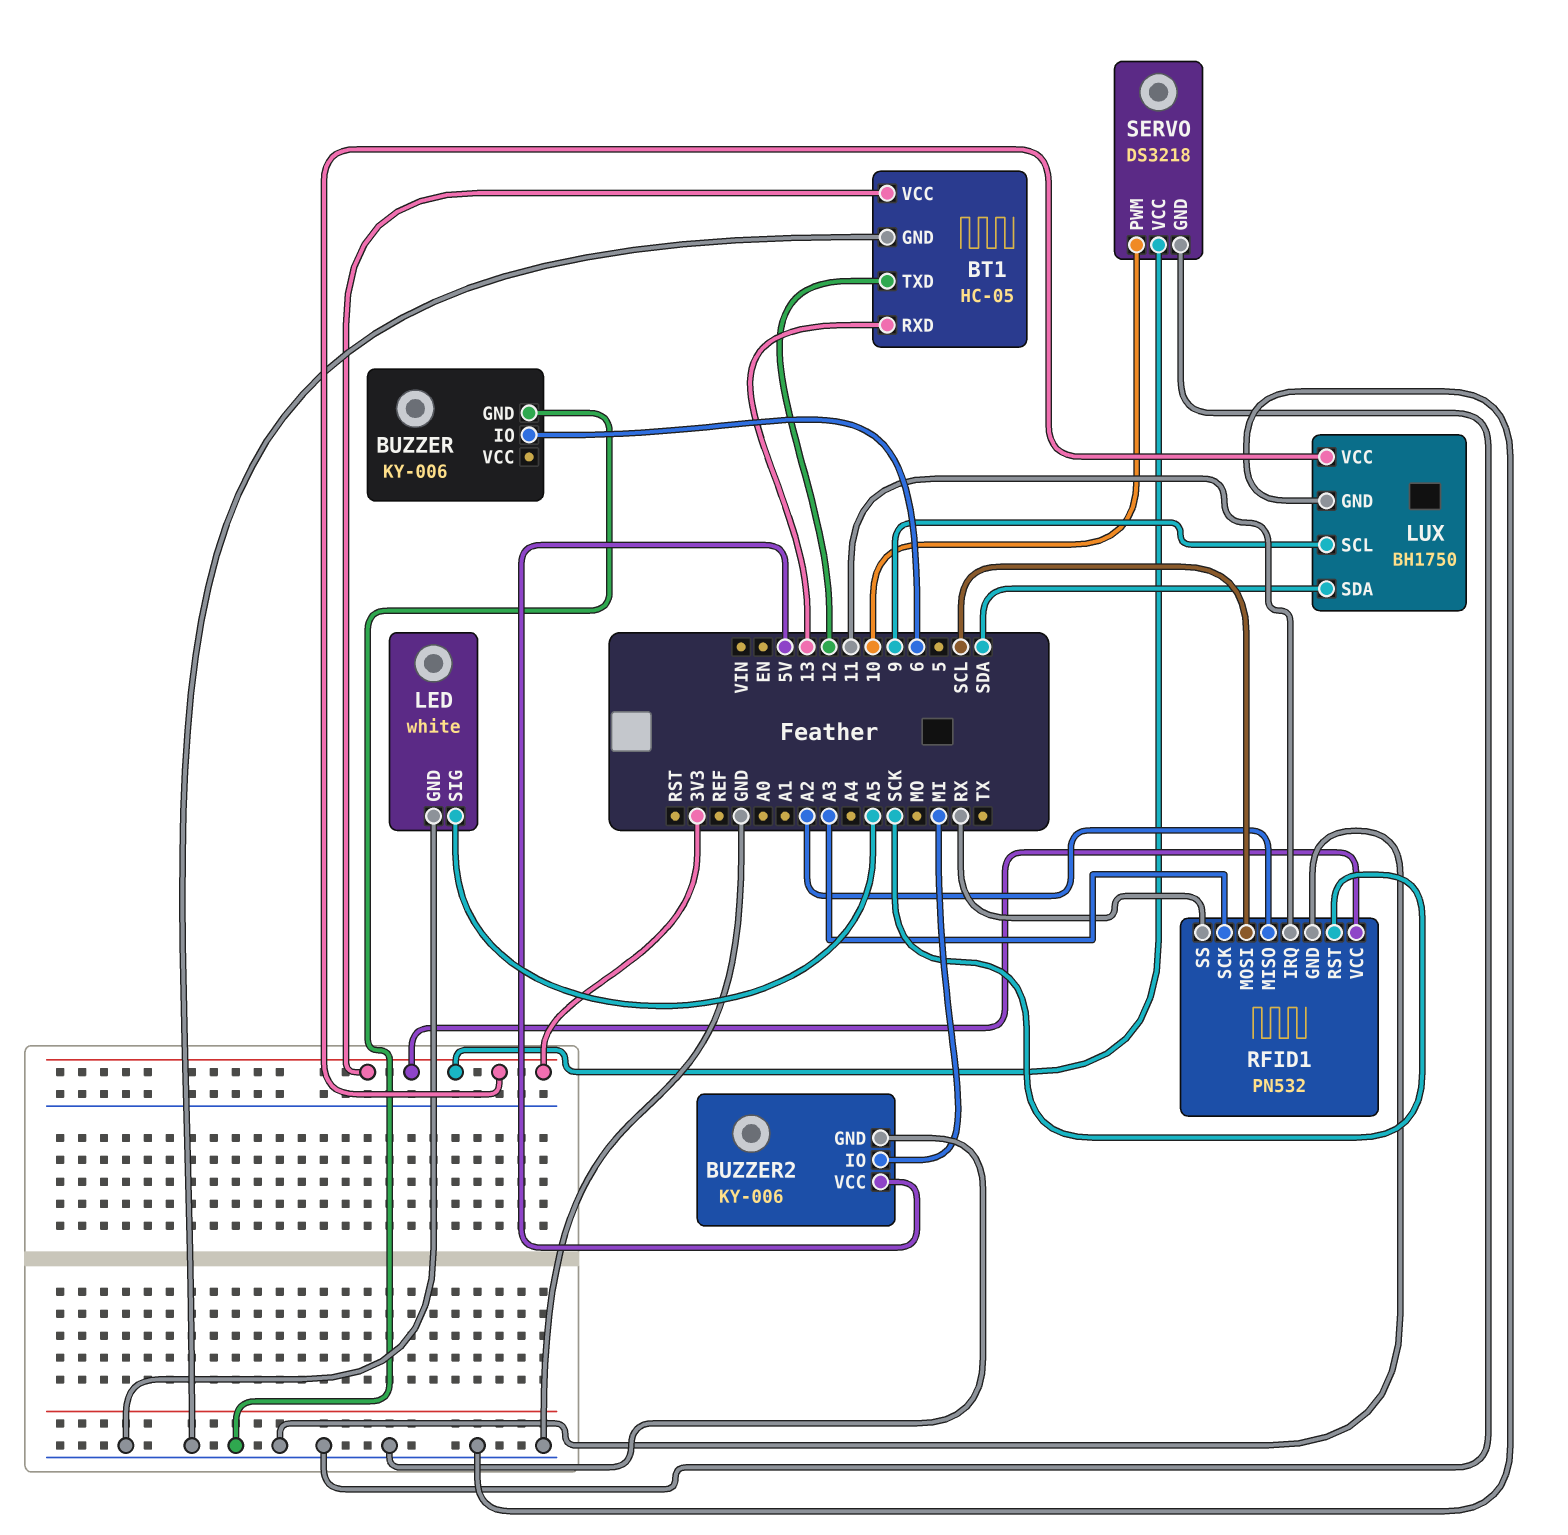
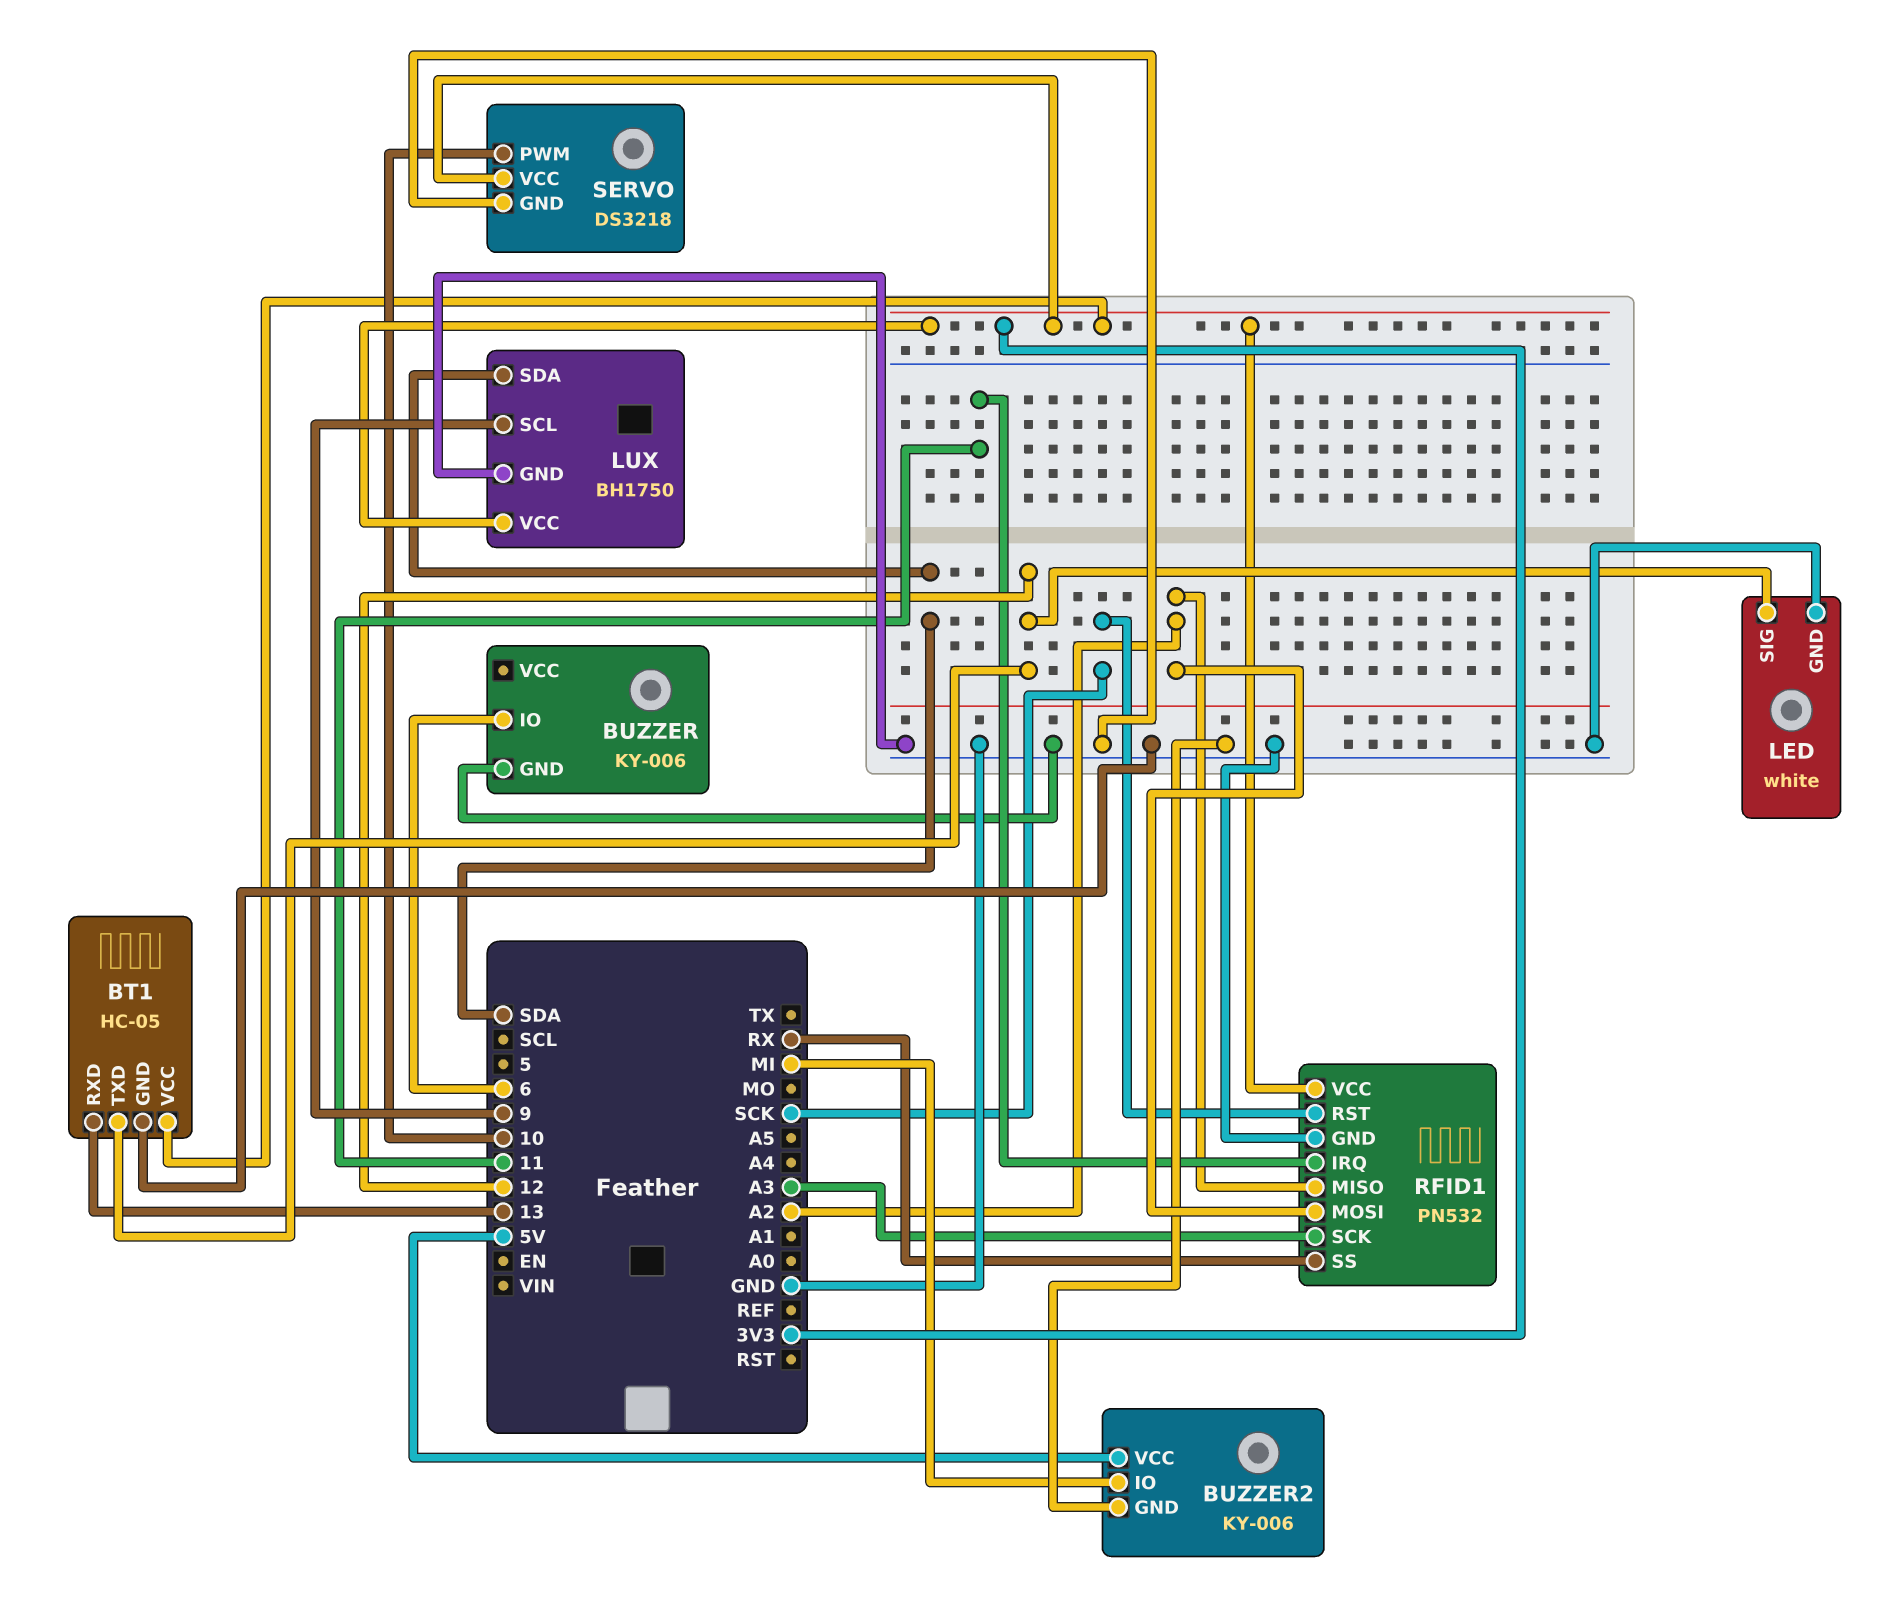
LED pin SIG: A5 -> 12
RFID1 pin MOSI: SCL -> A2

